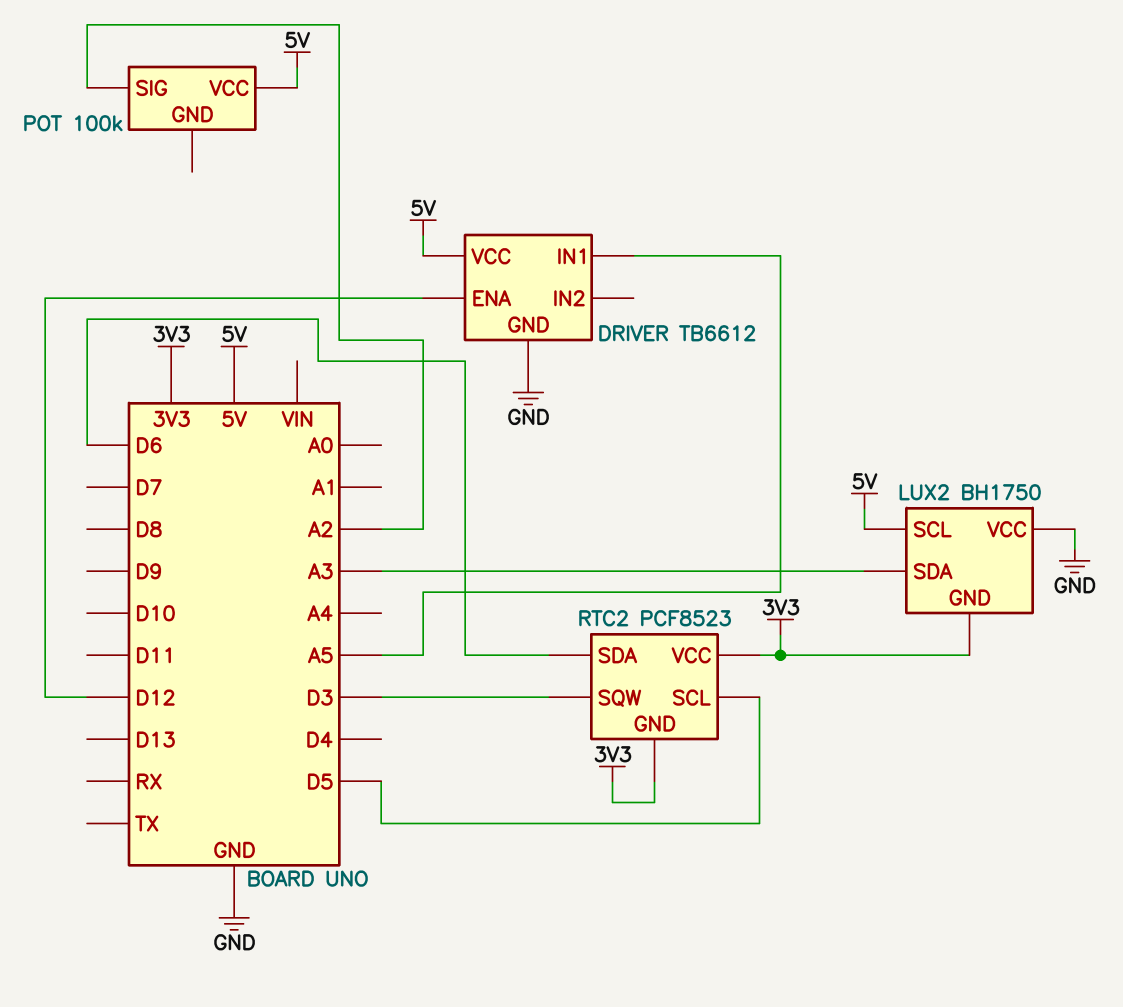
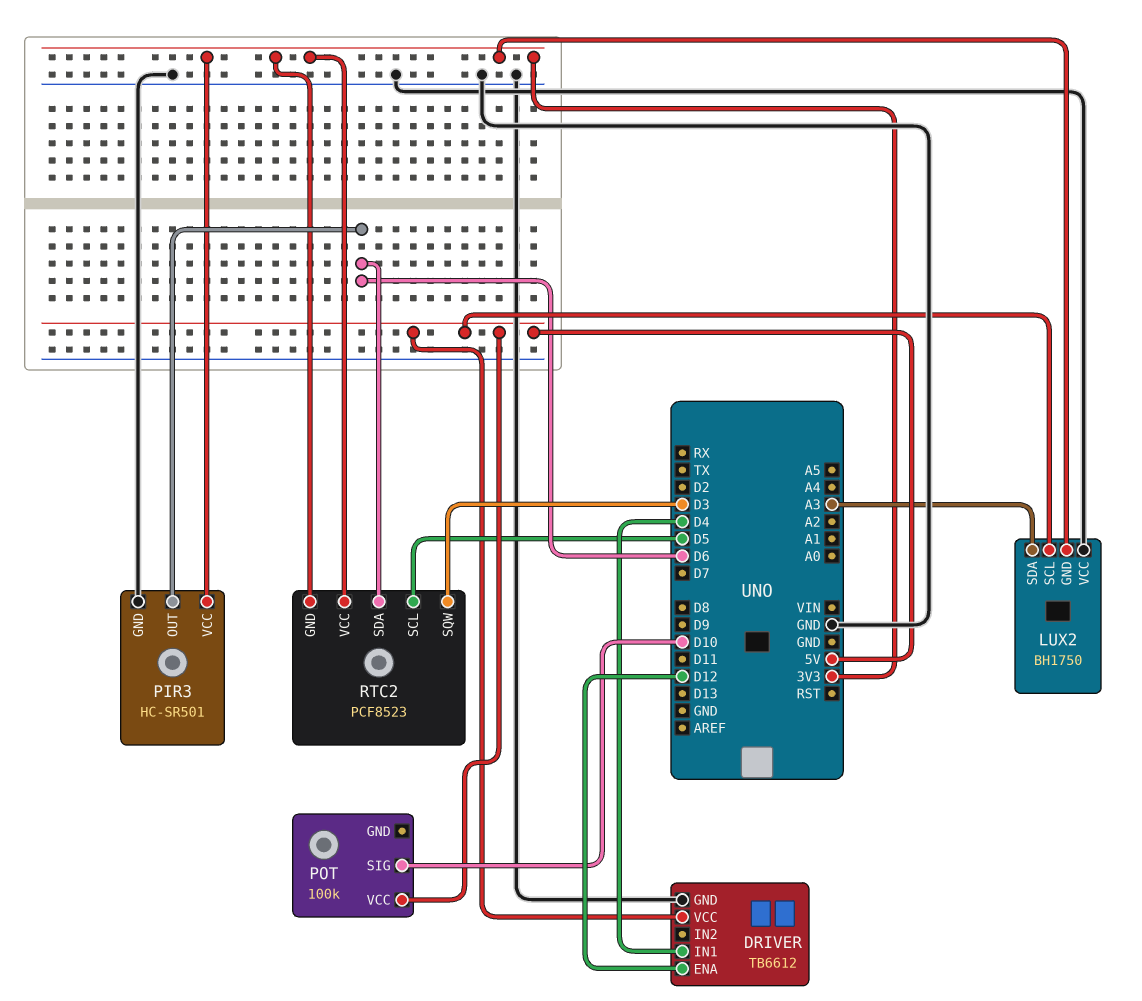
DRIVER pin IN1: A5 -> D4
PIR3: none -> HC-SR501
PIR3 pin GND: none -> GND
PIR3 pin OUT: none -> D6
PIR3 pin VCC: none -> 3V3
POT pin SIG: A2 -> D10

